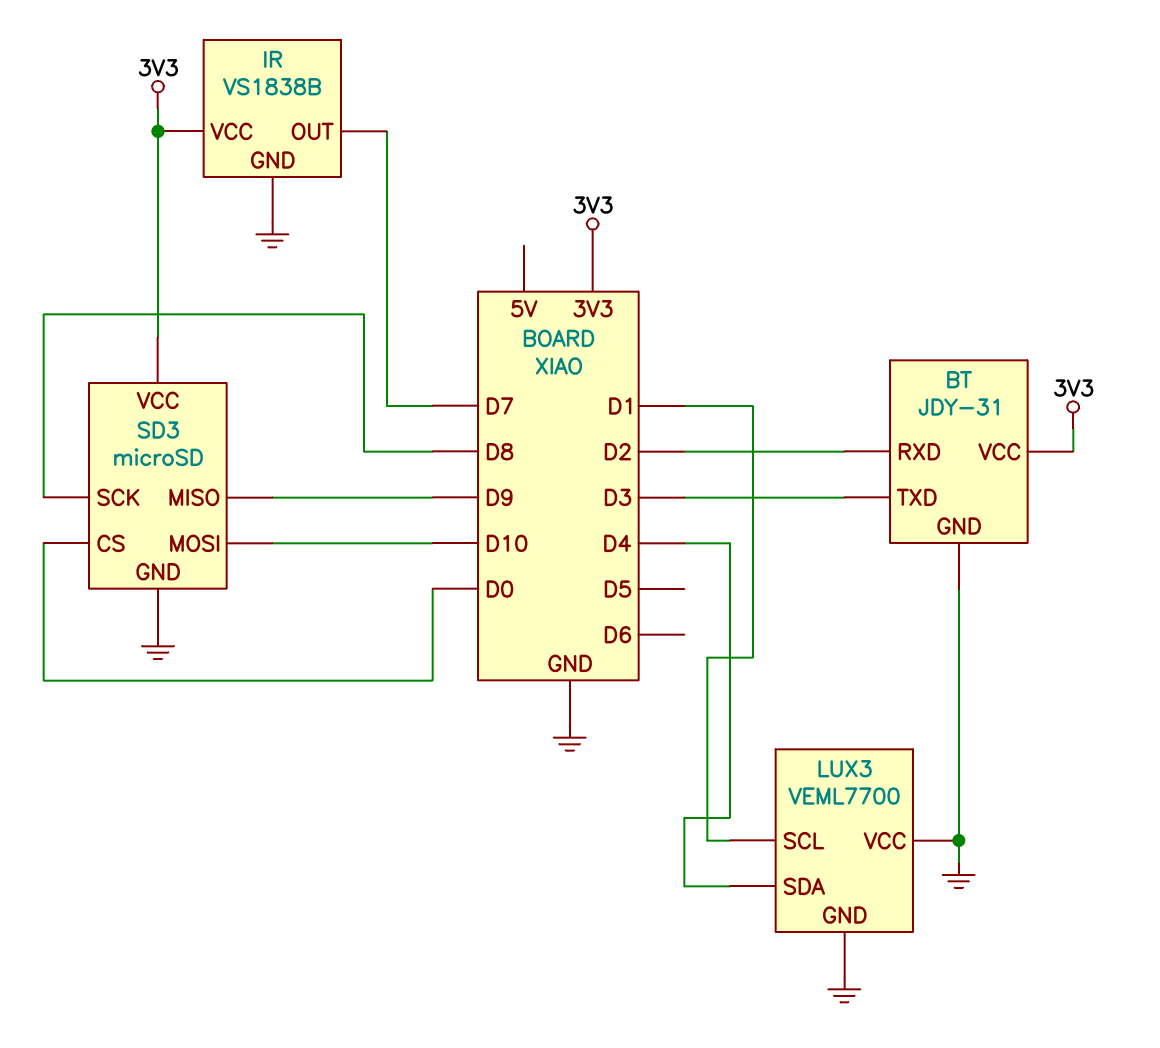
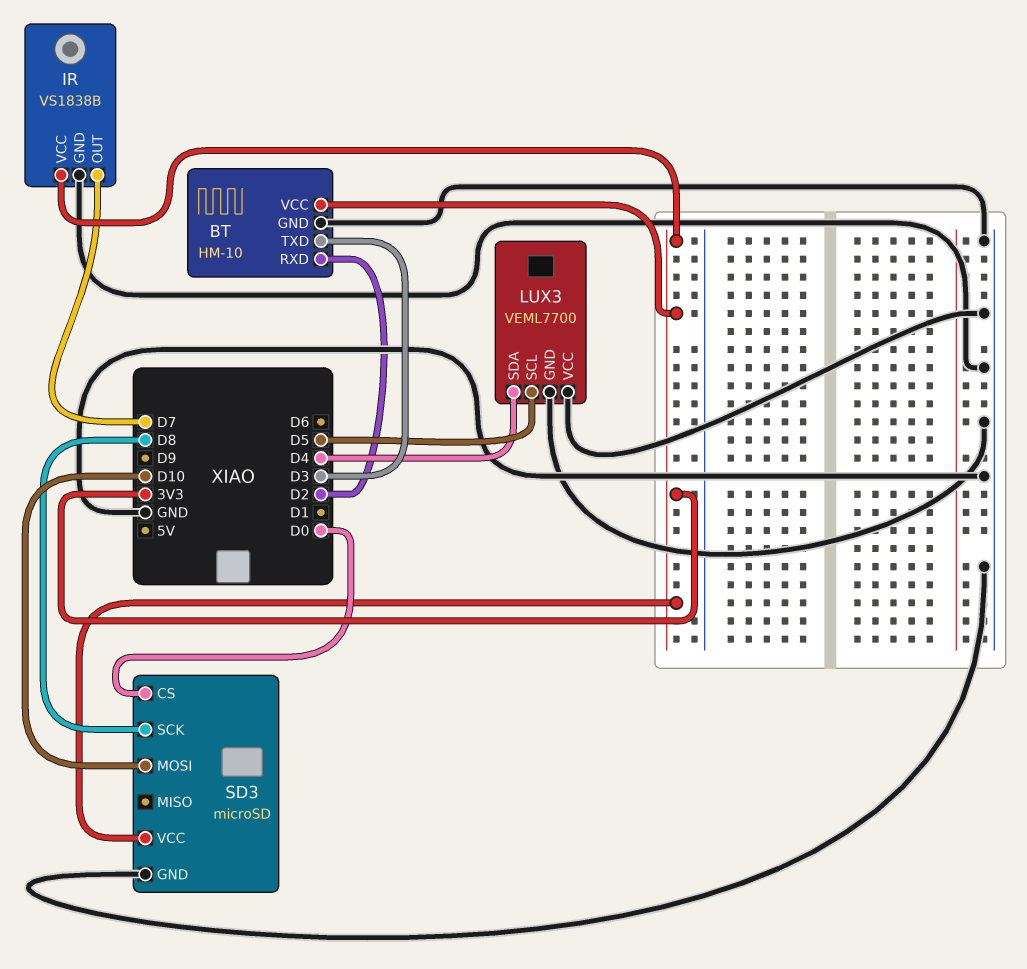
BT: JDY-31 -> HM-10
LUX3 pin SCL: D1 -> D5
SD3 pin MISO: D9 -> none

